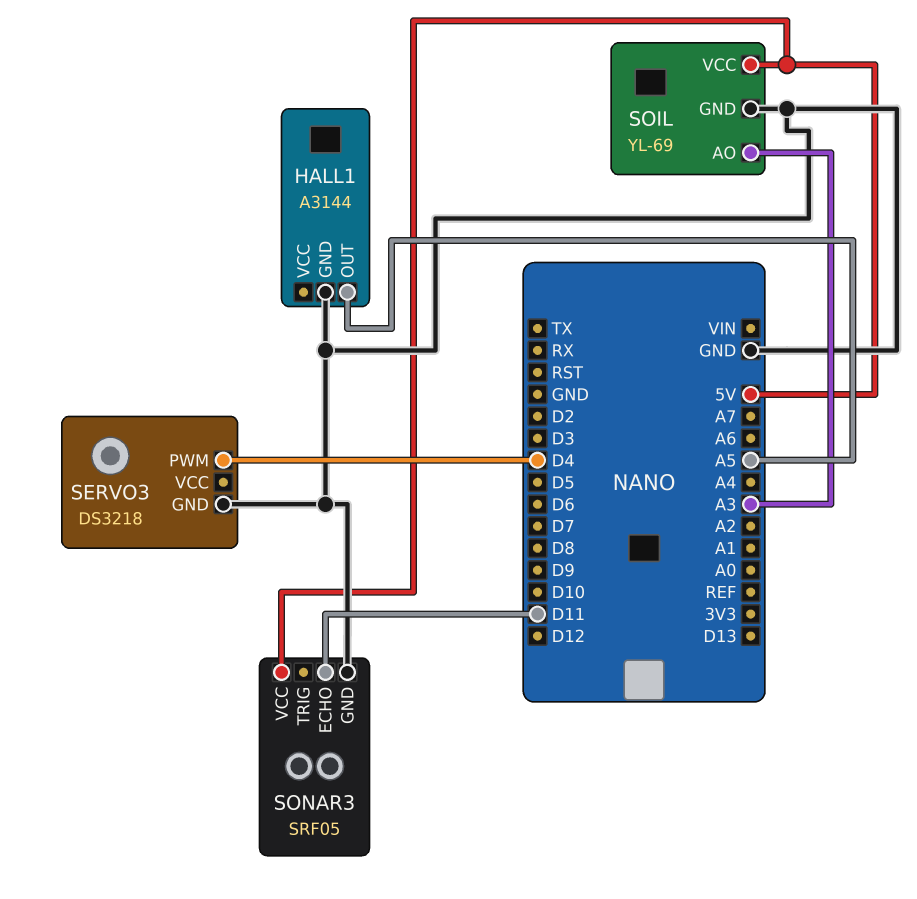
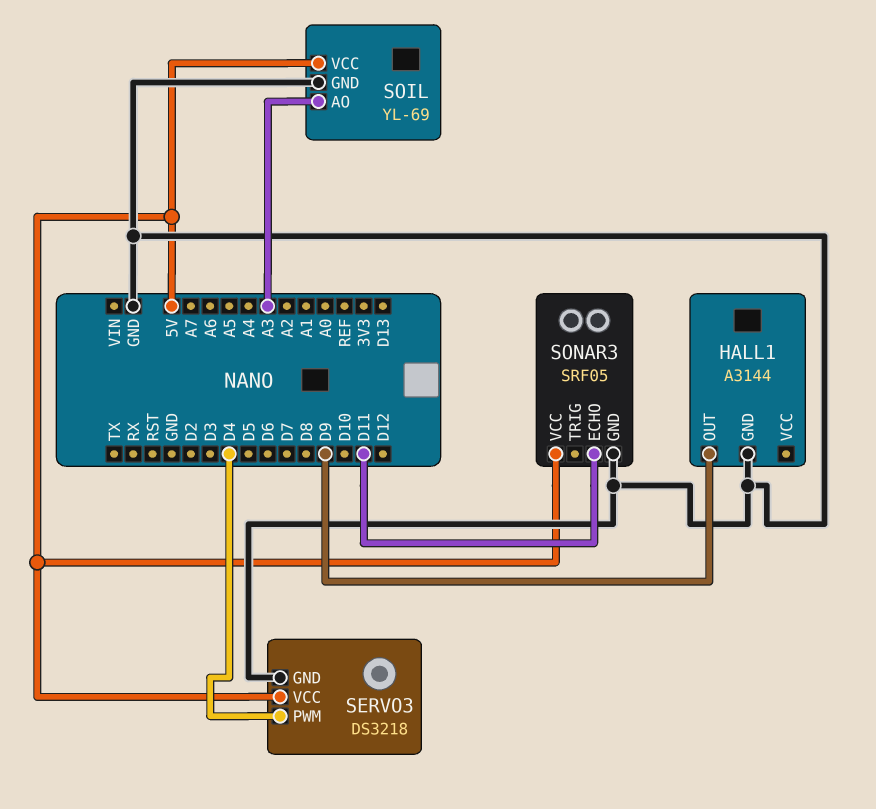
HALL1 pin OUT: A5 -> D9
SERVO3 pin VCC: none -> 5V

